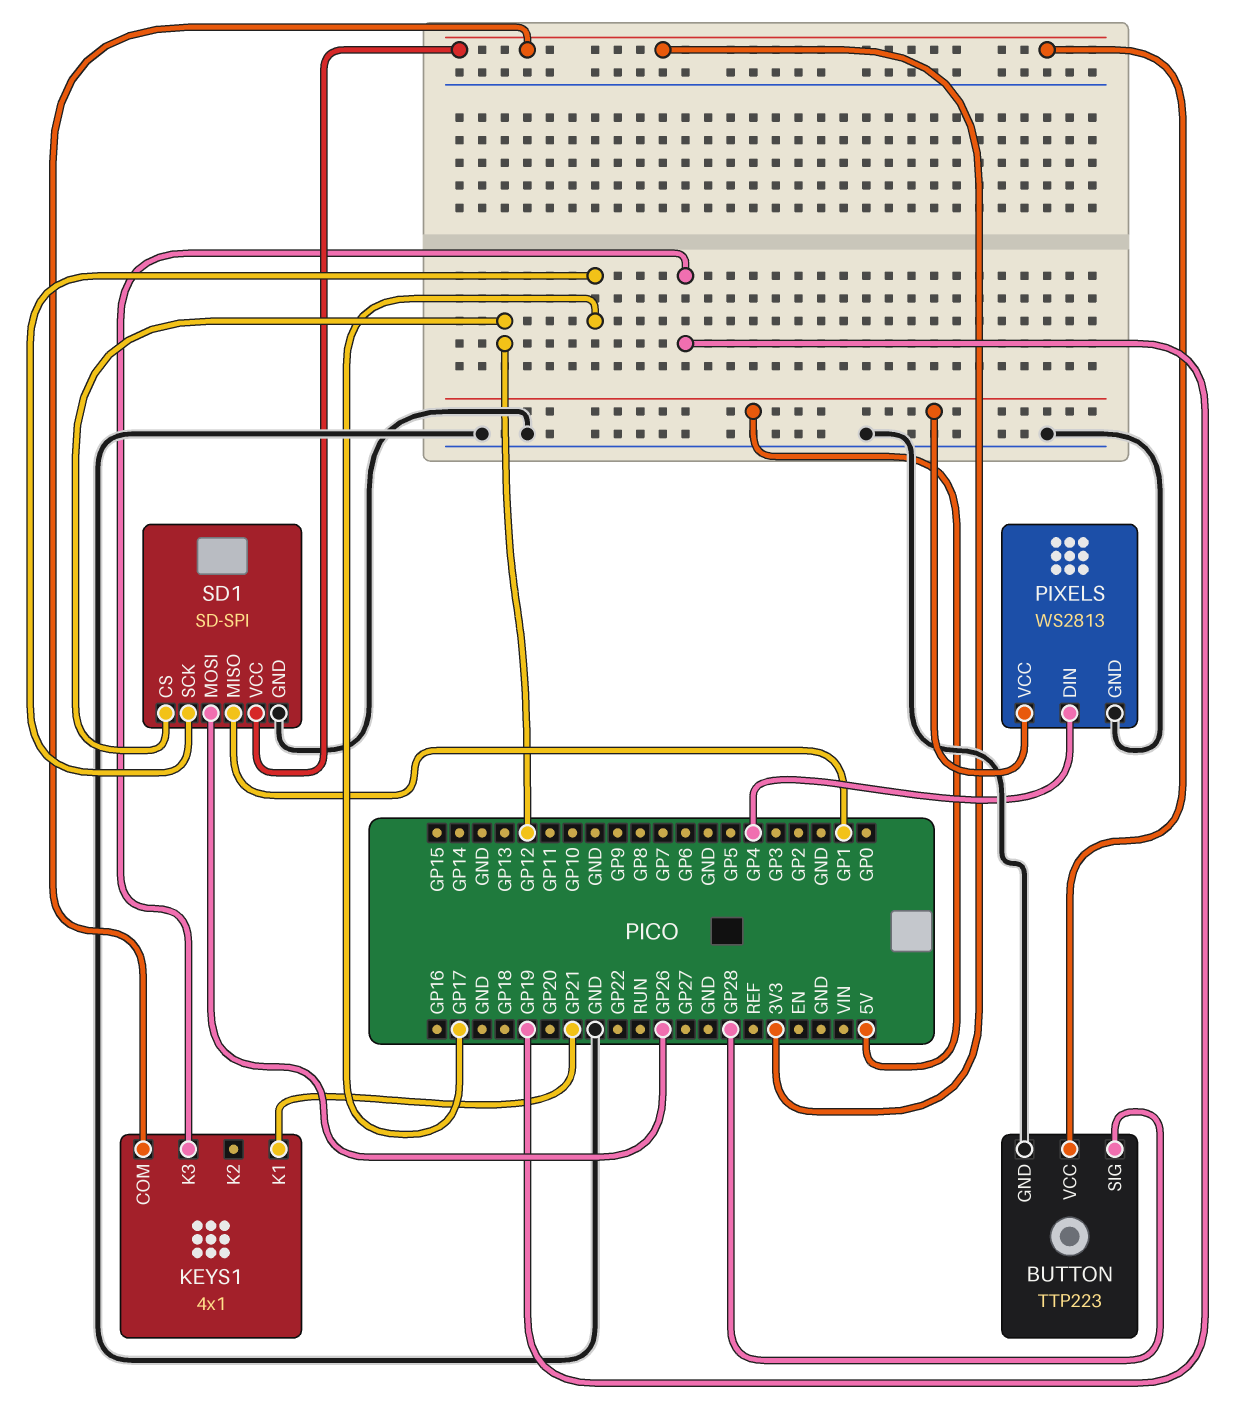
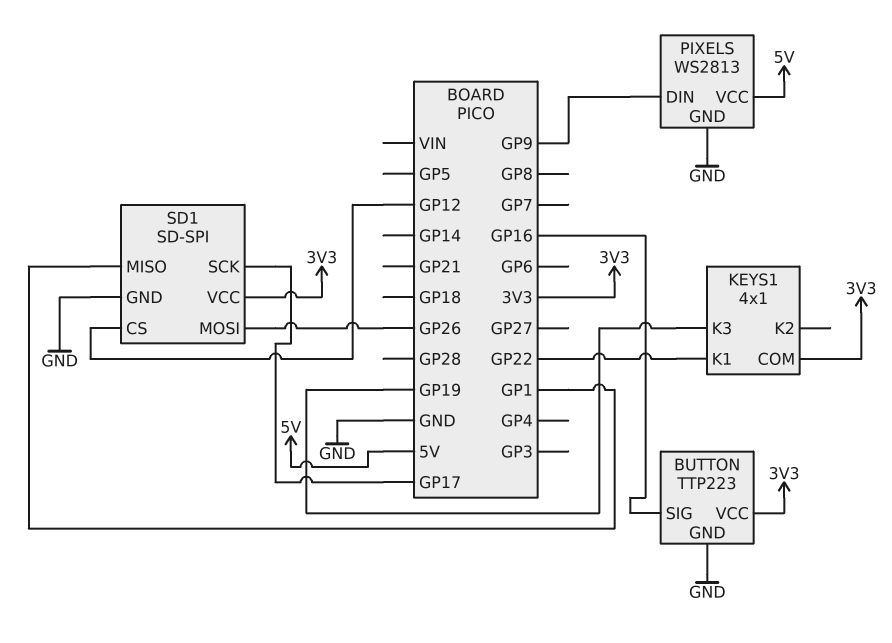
BUTTON pin SIG: GP28 -> GP16
KEYS1 pin K1: GP21 -> GP22
PIXELS pin DIN: GP4 -> GP9

